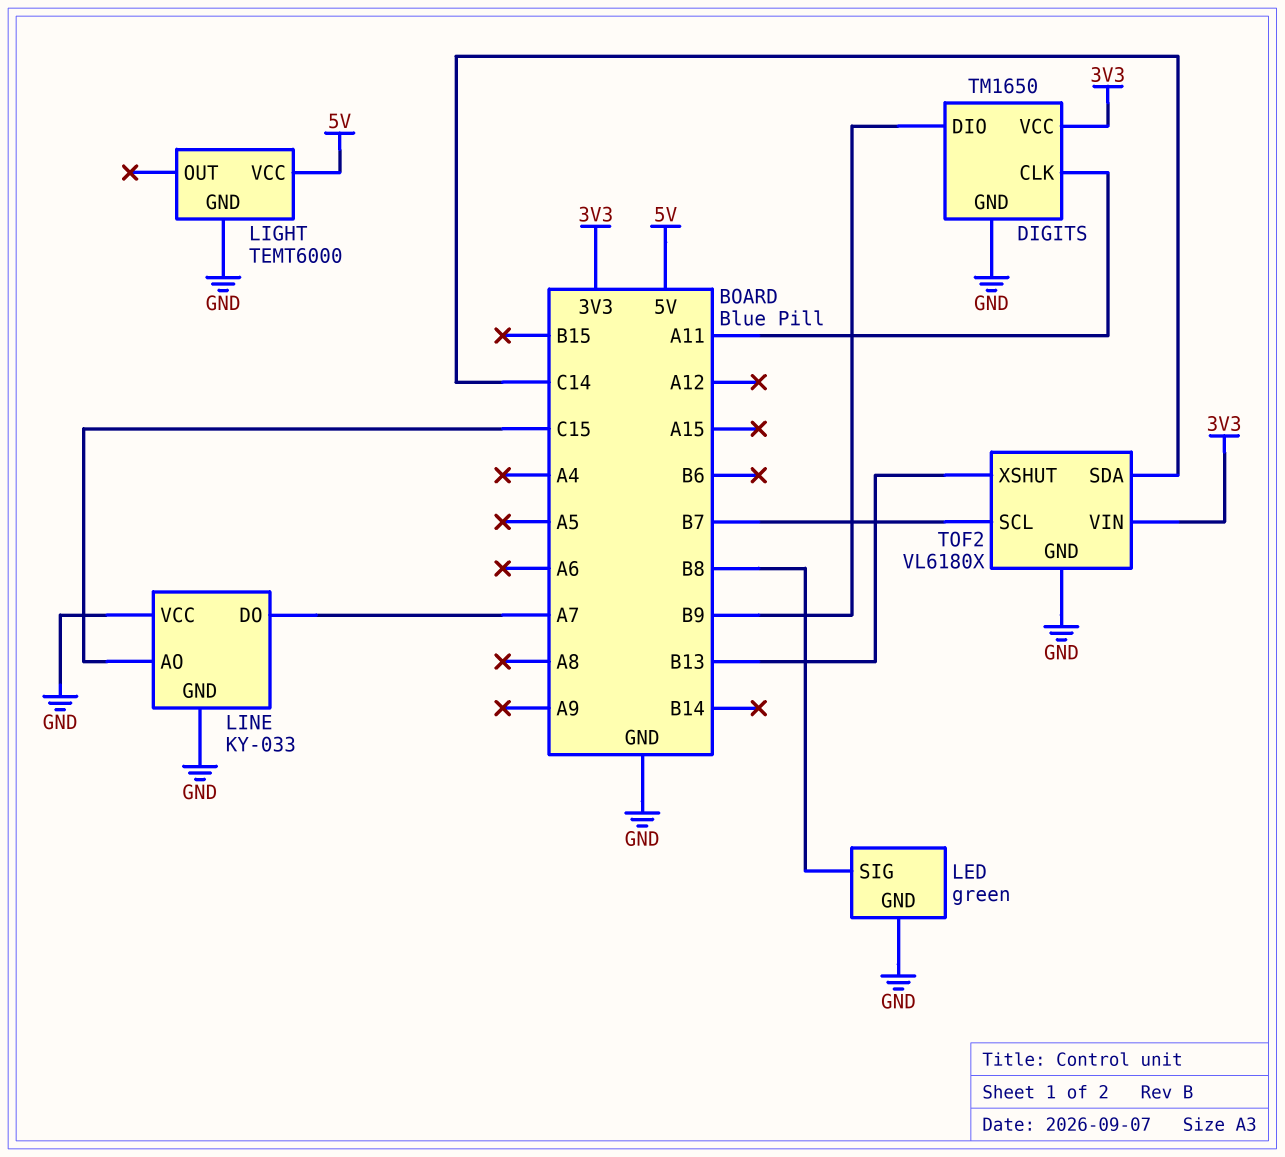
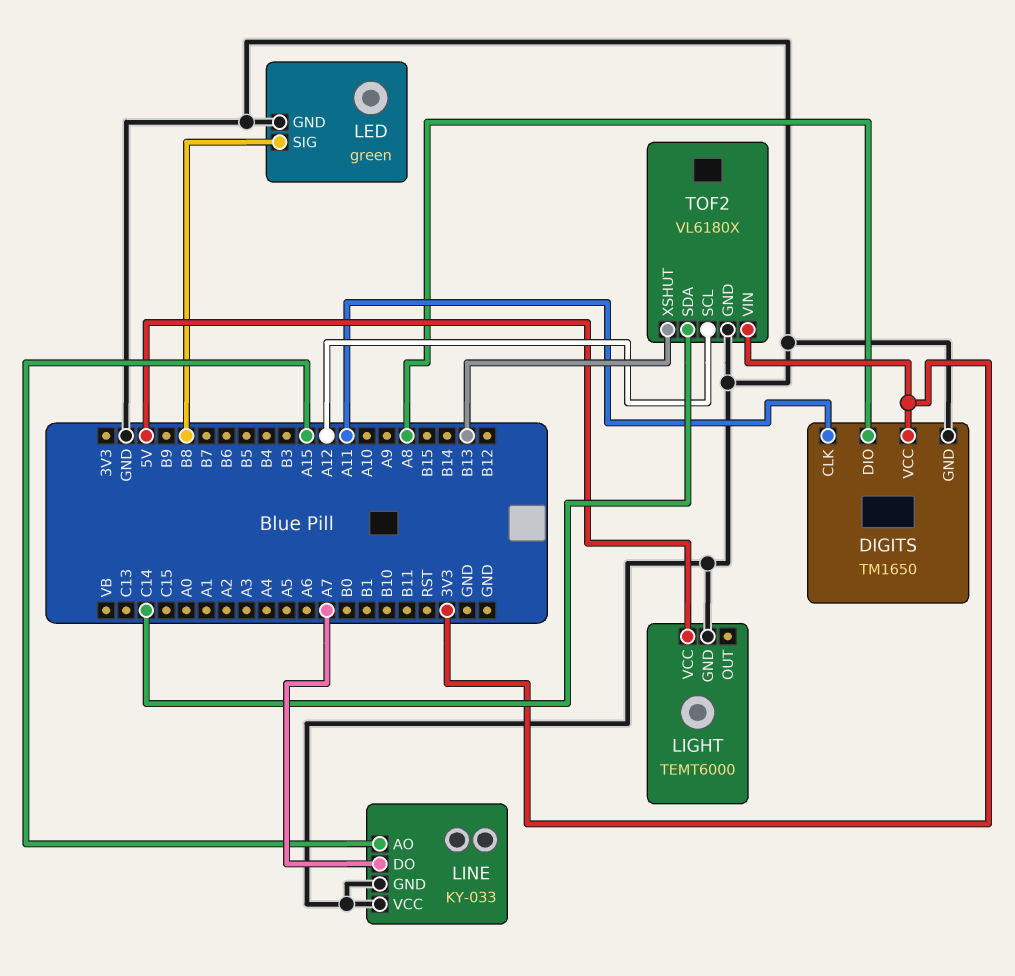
DIGITS pin DIO: B9 -> A8
LINE pin AO: C15 -> A15
TOF2 pin SCL: B7 -> A12

